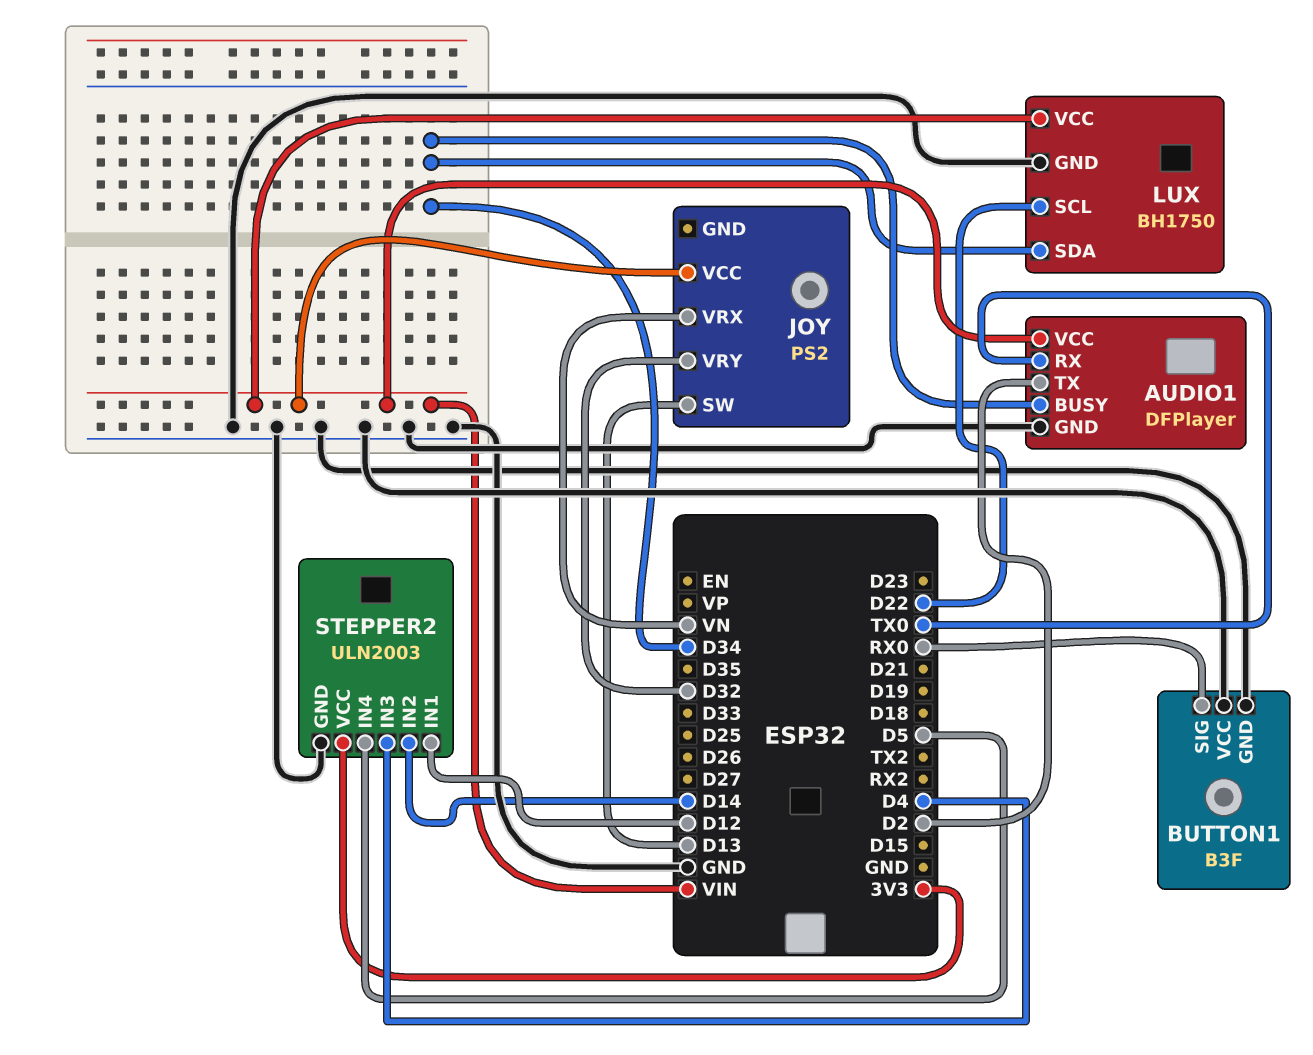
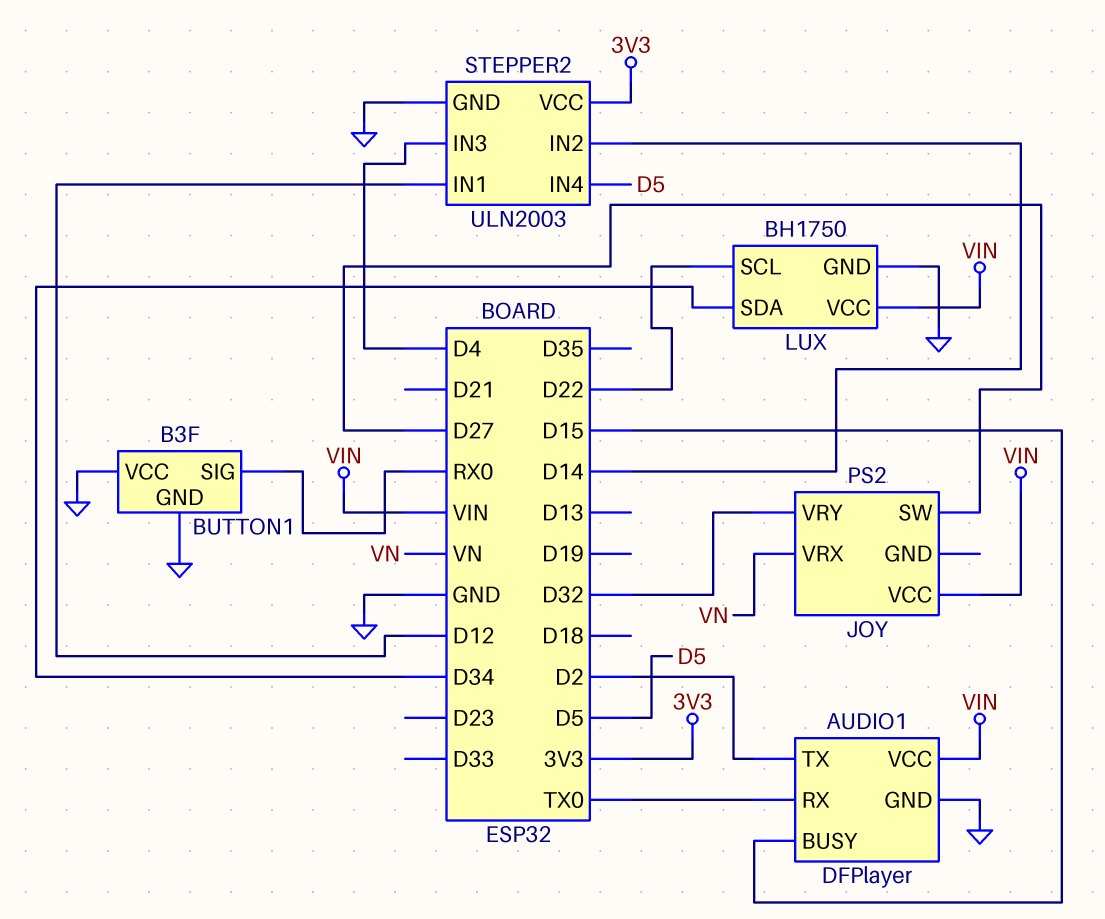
AUDIO1 pin BUSY: D34 -> D15
JOY pin SW: D13 -> D27

